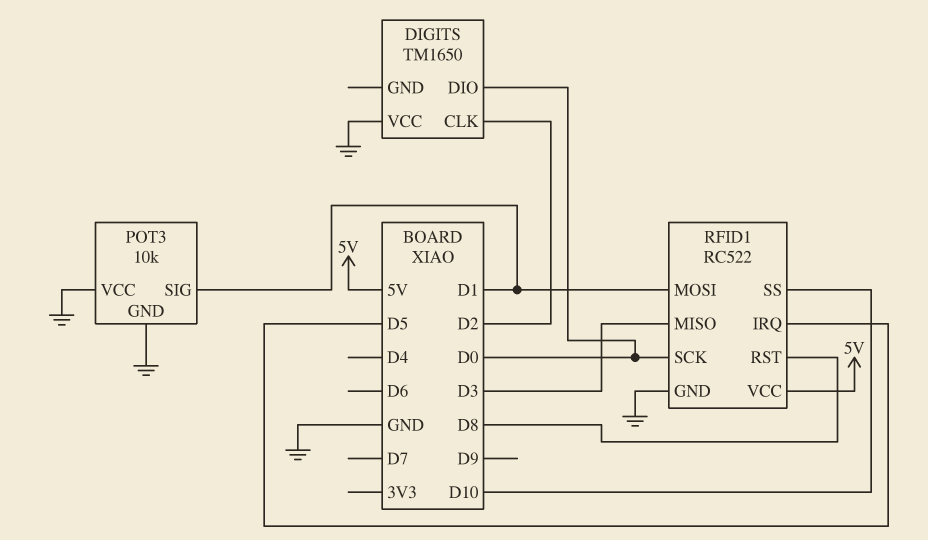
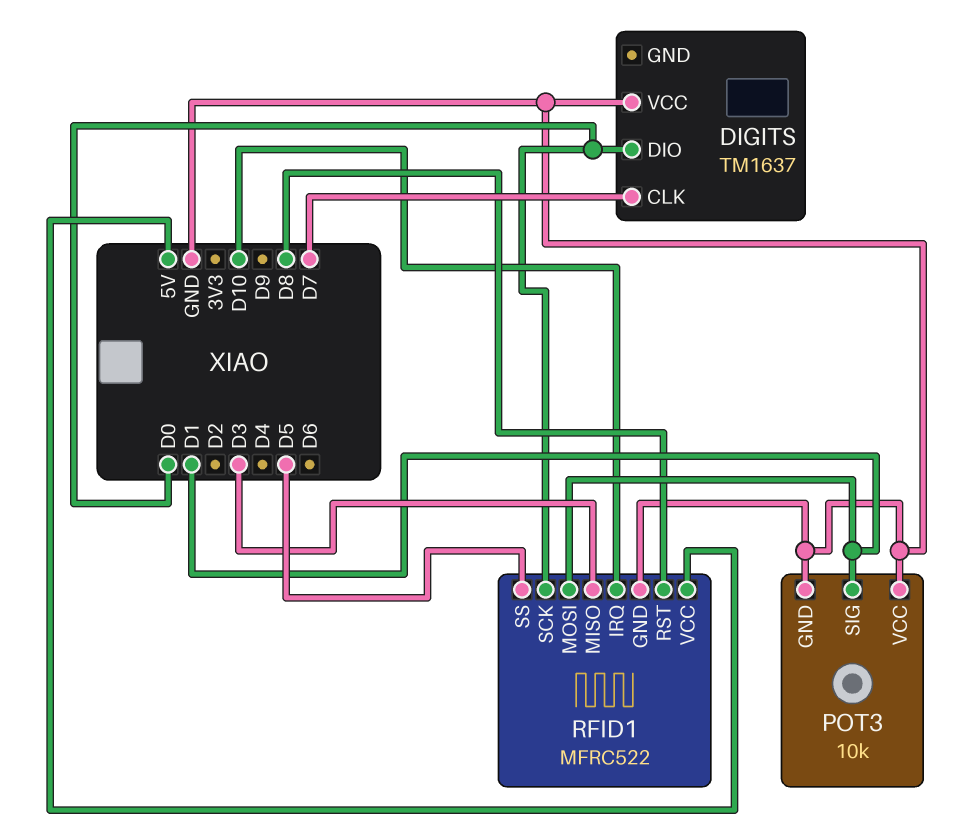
DIGITS: TM1650 -> TM1637
DIGITS pin CLK: D2 -> D7
RFID1: RC522 -> MFRC522
RFID1 pin IRQ: D5 -> D10
RFID1 pin SS: D10 -> D5

